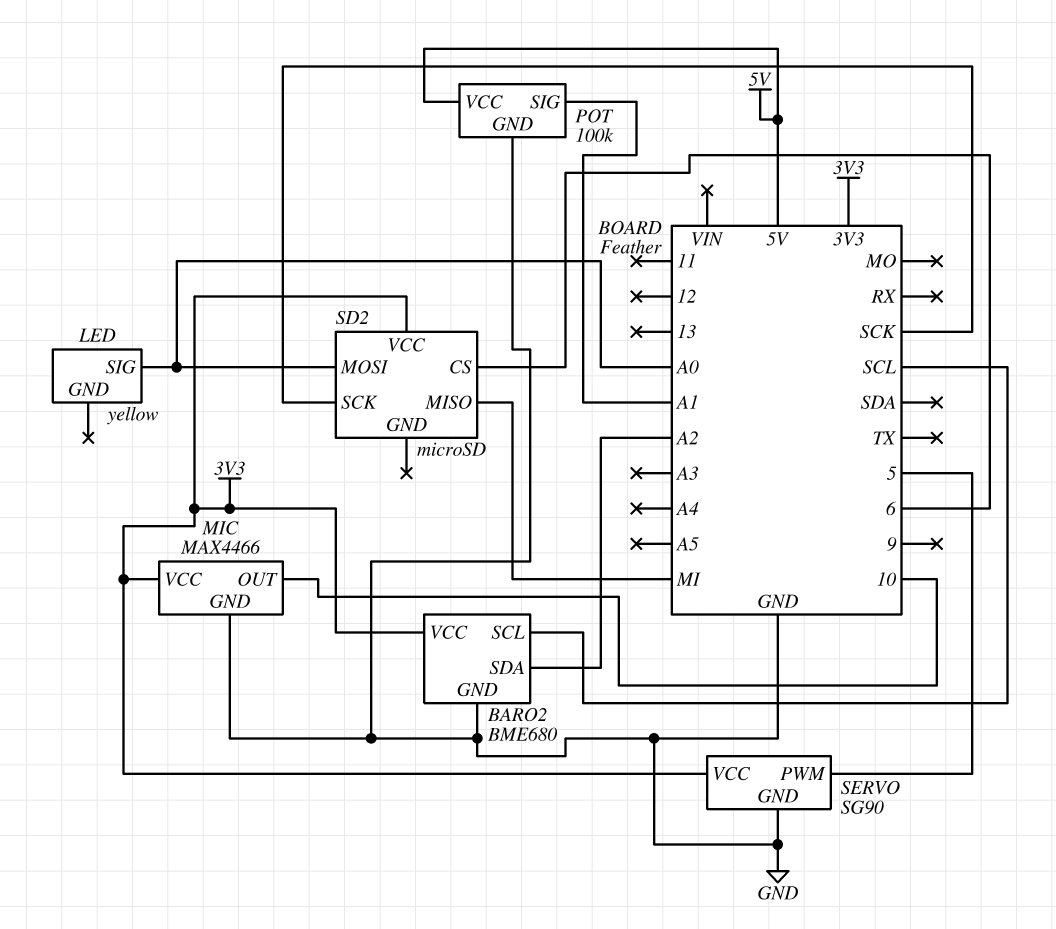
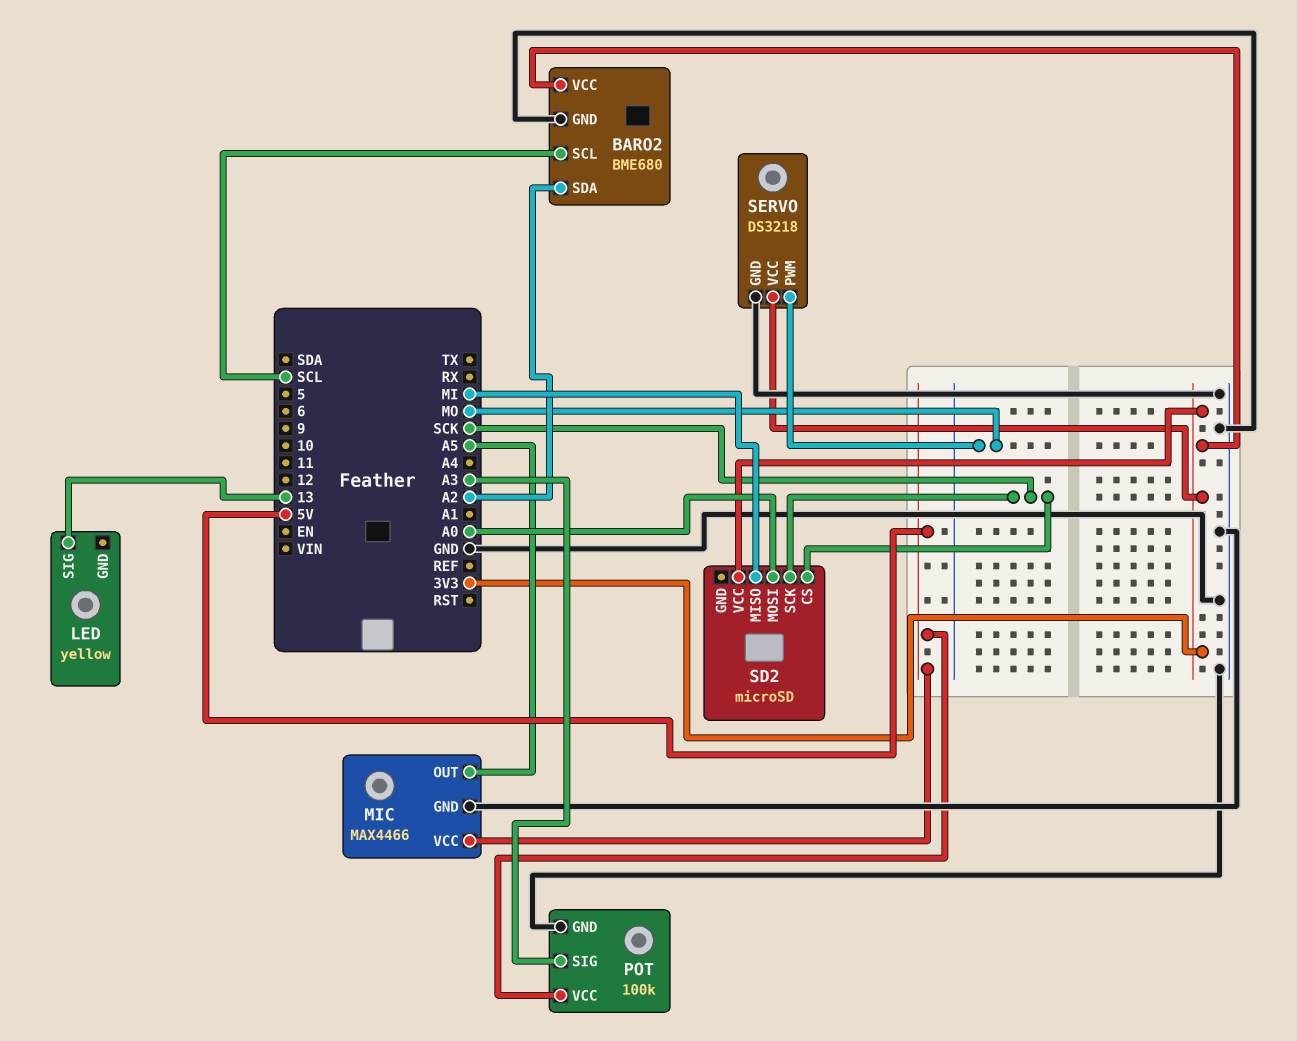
LED pin SIG: A0 -> 13
MIC pin OUT: 10 -> A5
MIC pin VCC: 3V3 -> 5V
POT pin SIG: A1 -> A3
SD2 pin CS: 6 -> SCK
SERVO: SG90 -> DS3218
SERVO pin PWM: 5 -> MO

